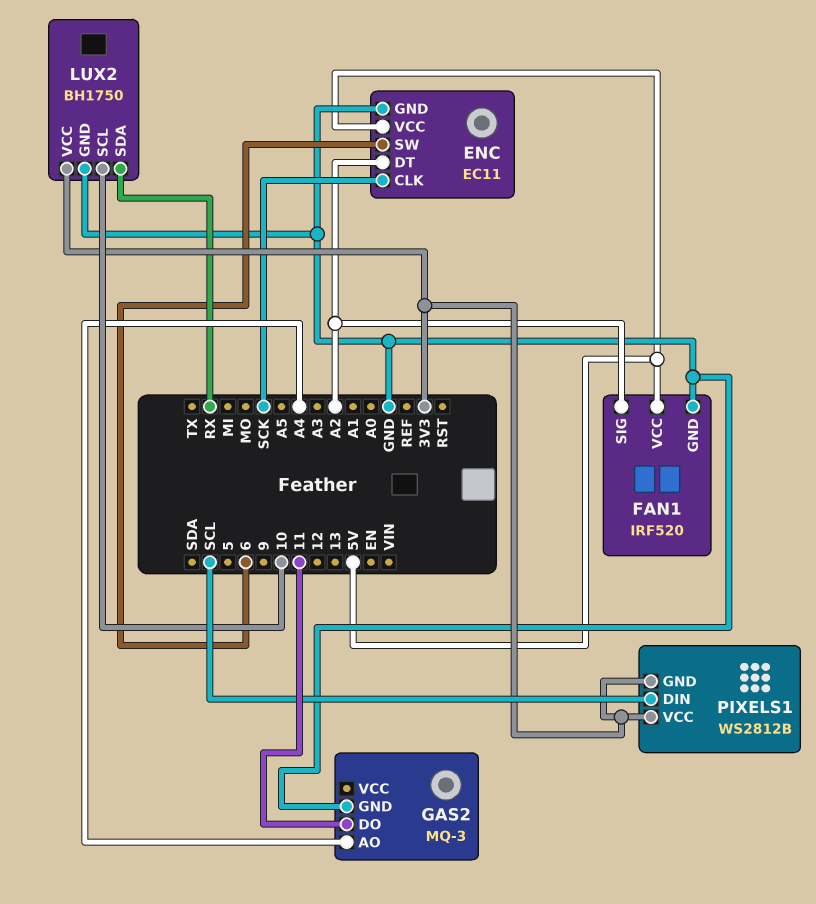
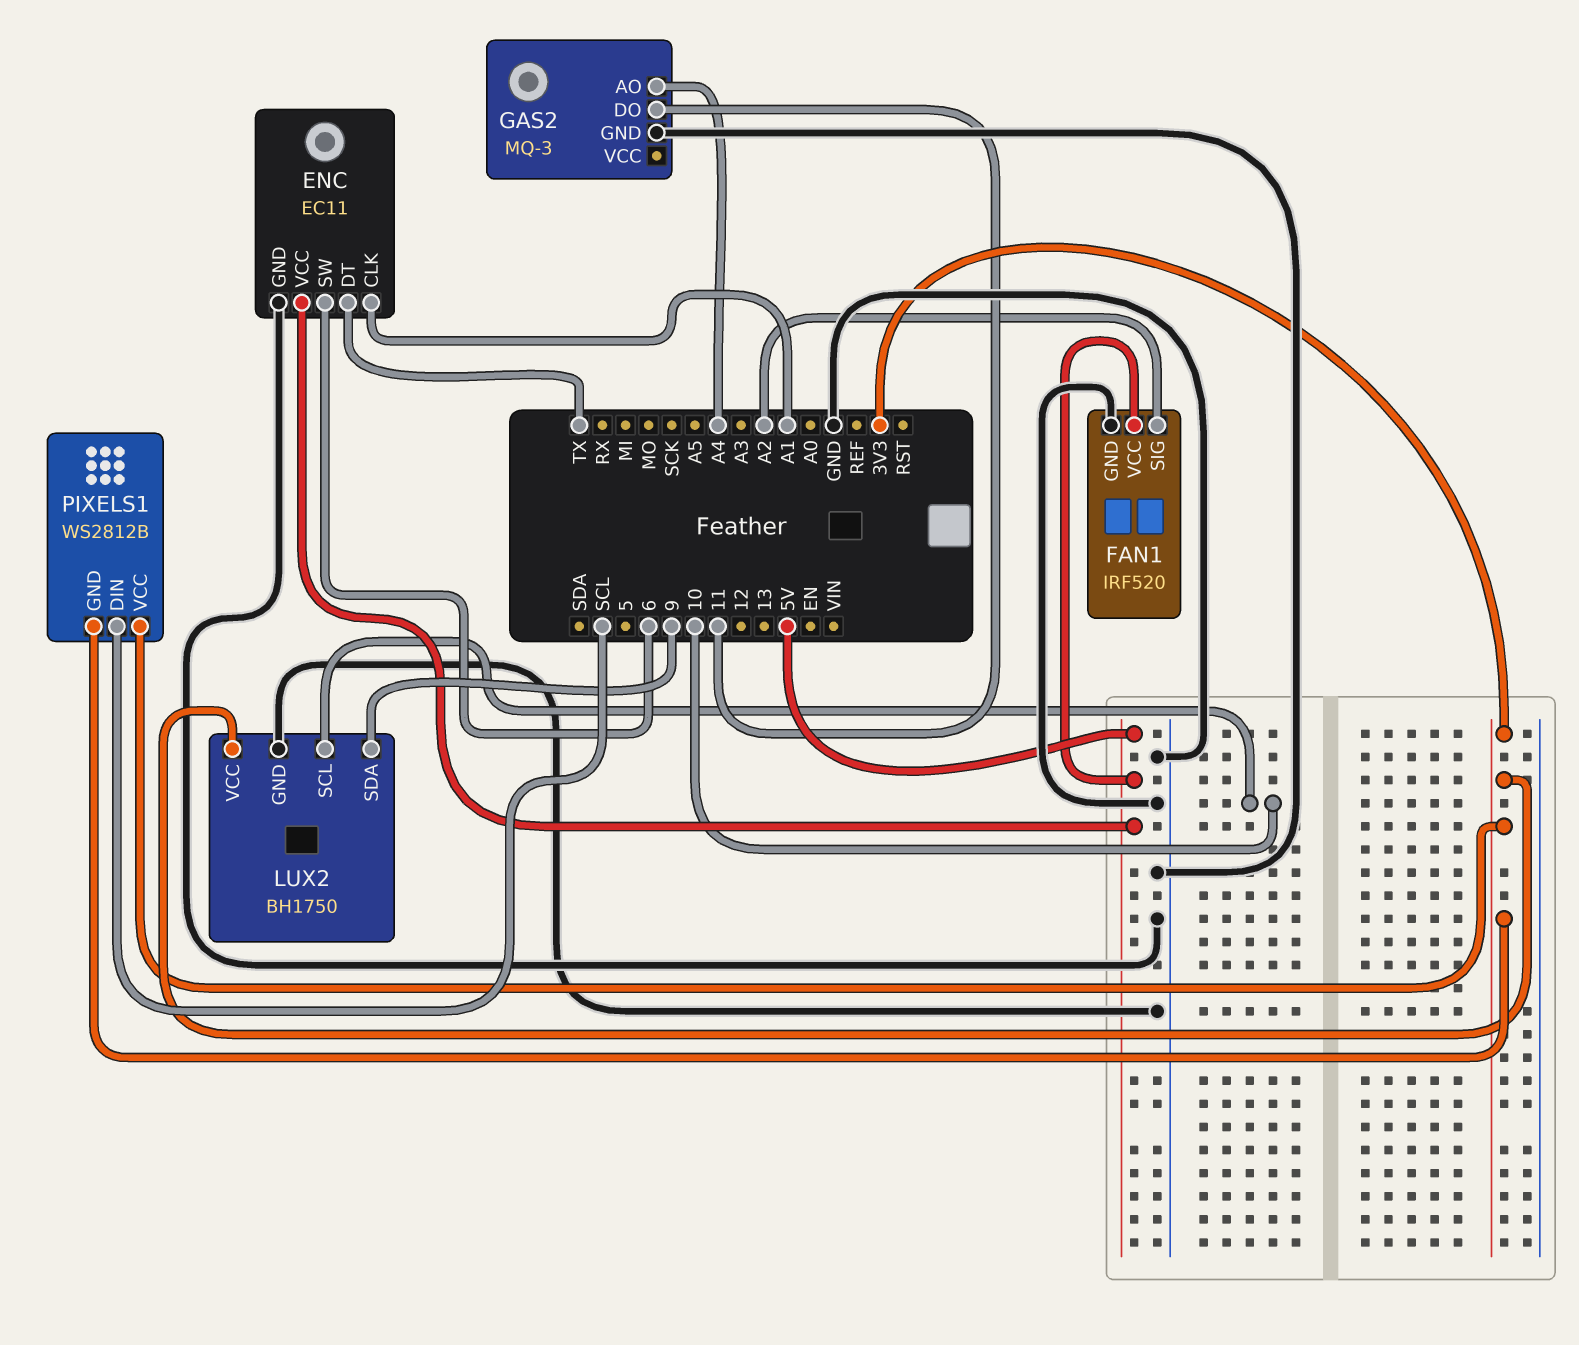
ENC pin CLK: SCK -> A1
ENC pin DT: A2 -> TX
LUX2 pin SDA: RX -> 9

